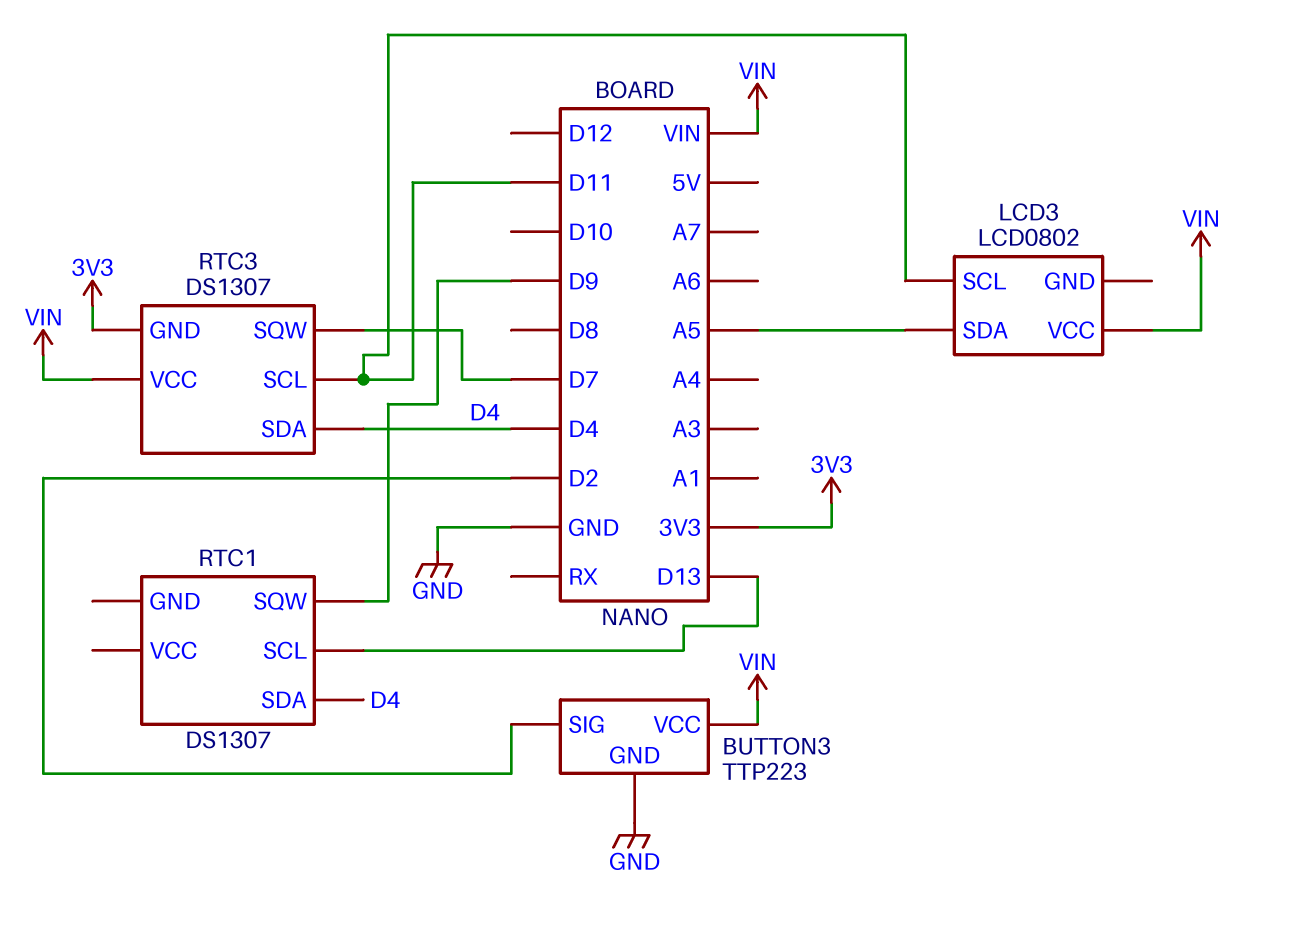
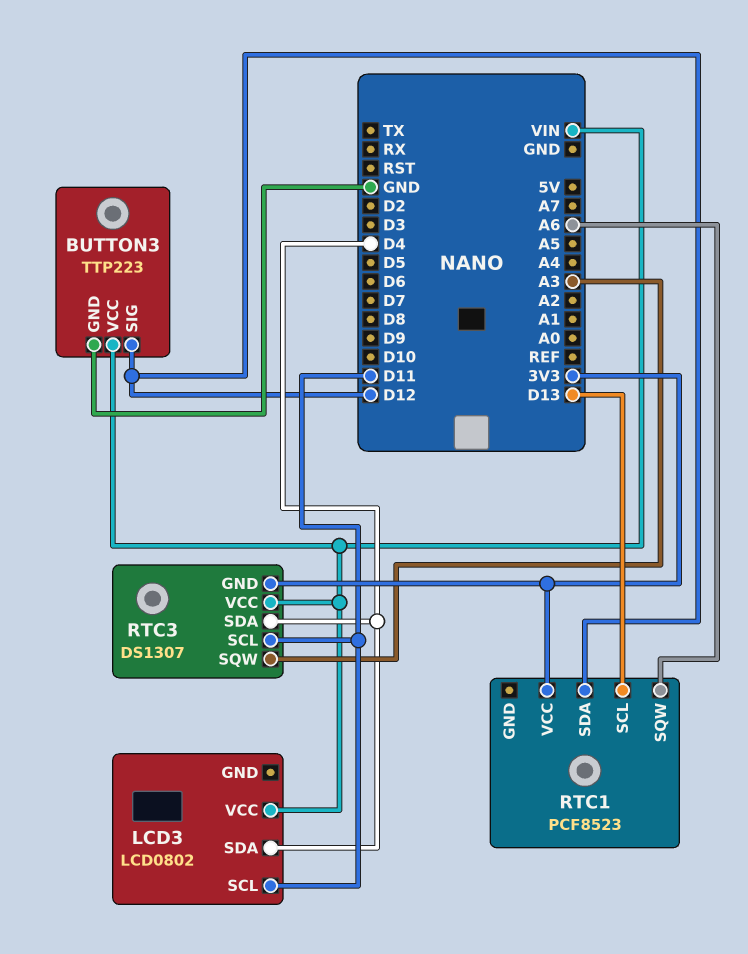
BUTTON3 pin SIG: D2 -> D12
LCD3 pin SDA: A5 -> D4
RTC1: DS1307 -> PCF8523
RTC1 pin SDA: D4 -> D12
RTC1 pin SQW: D9 -> A6
RTC1 pin VCC: none -> 3V3
RTC3 pin SQW: D7 -> A3

